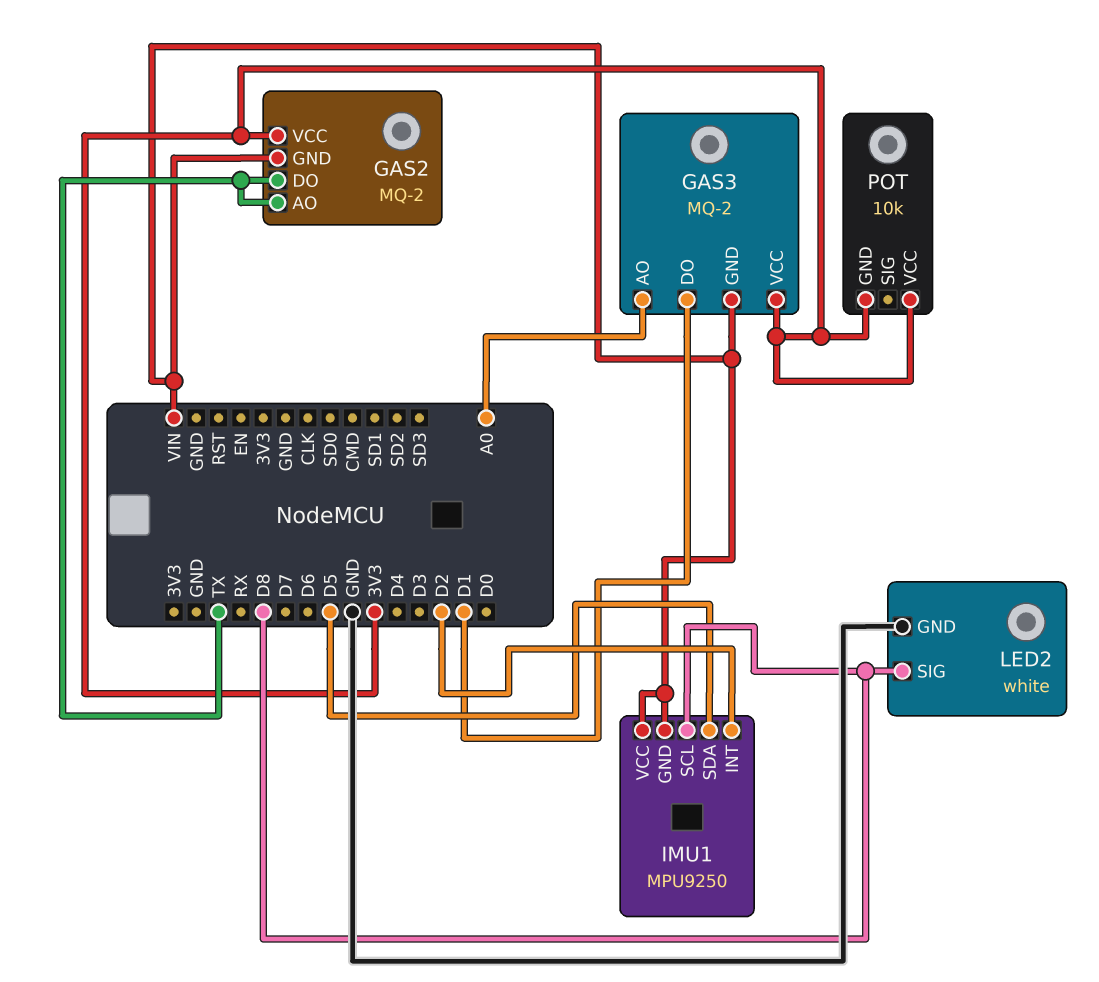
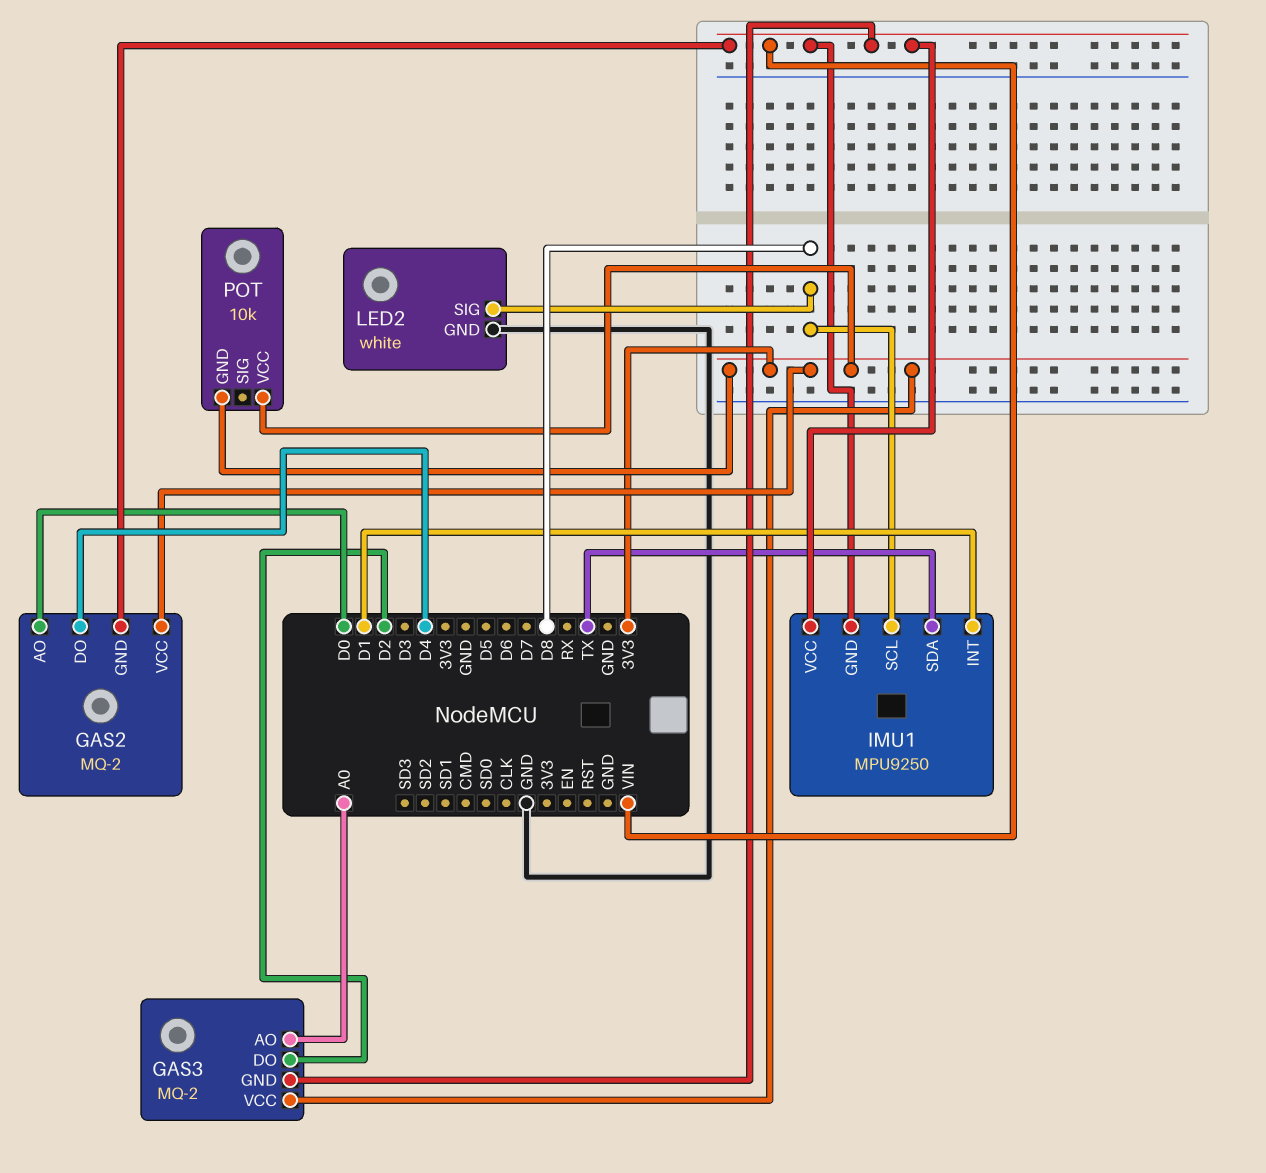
GAS2 pin AO: TX -> D0
GAS2 pin DO: TX -> D4
GAS3 pin DO: D1 -> D2
IMU1 pin INT: D2 -> D1
IMU1 pin SDA: D5 -> TX

